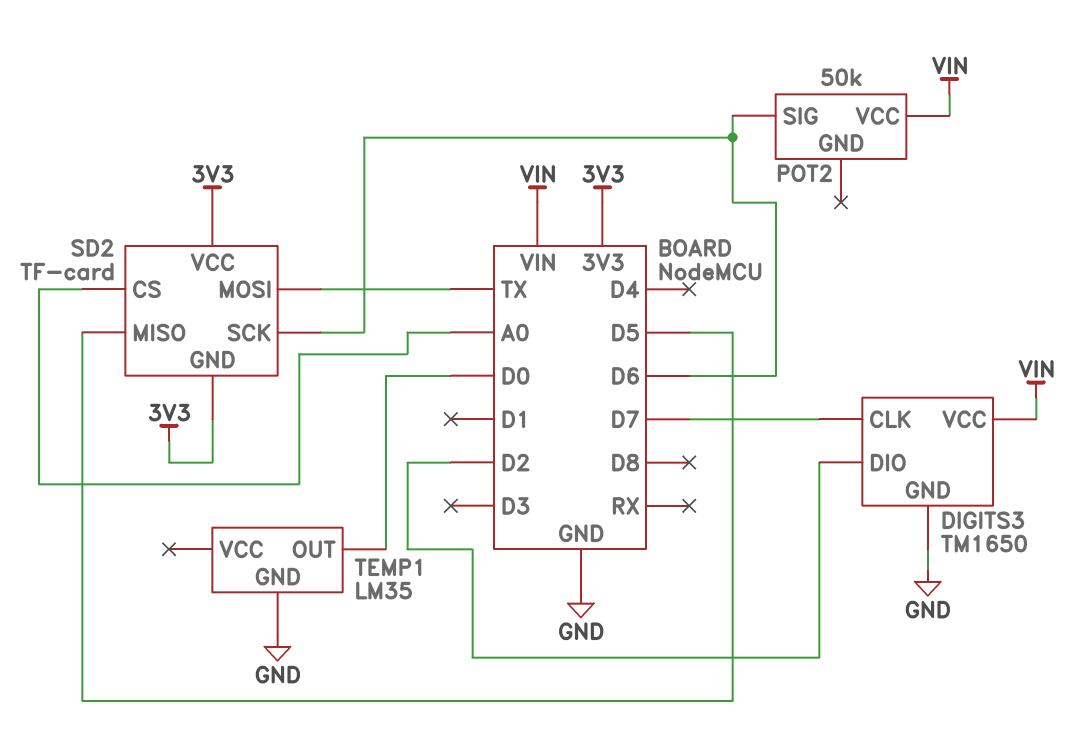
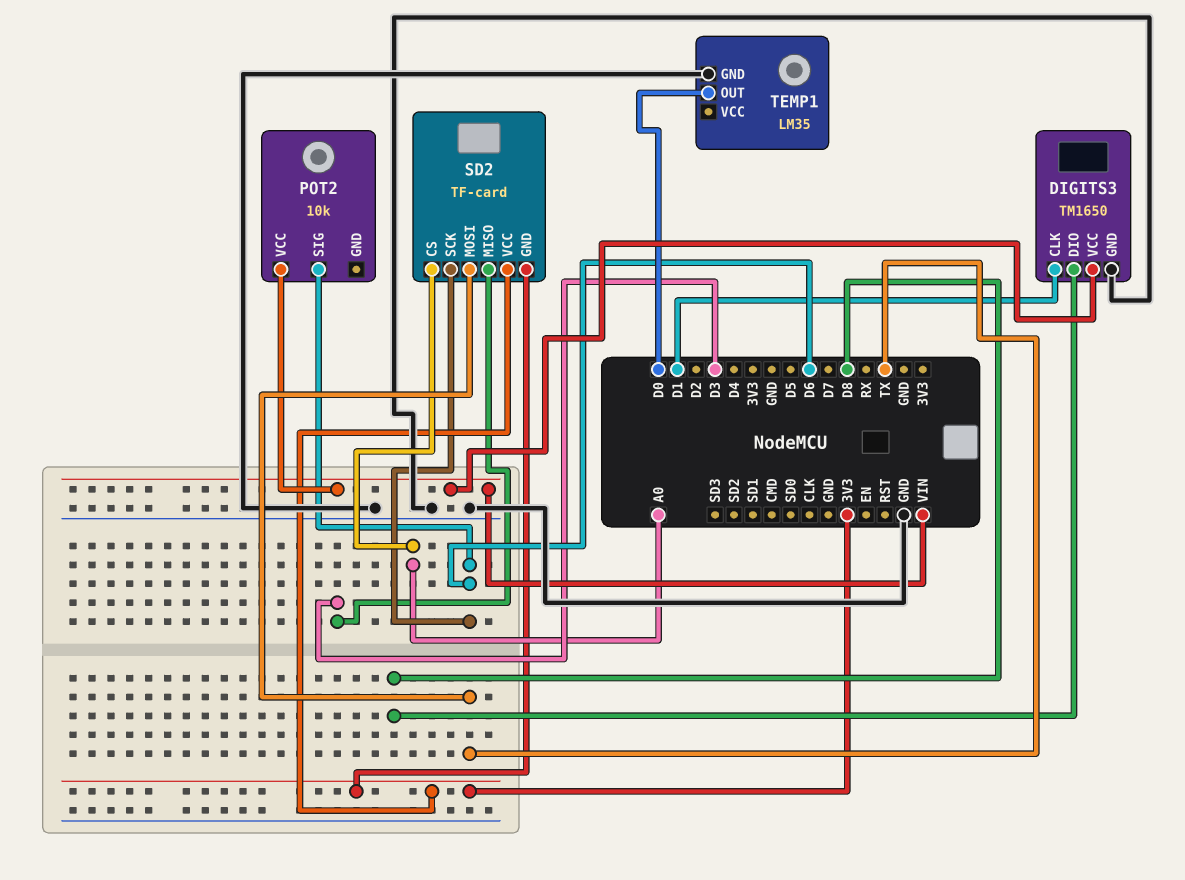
DIGITS3 pin CLK: D7 -> D1
DIGITS3 pin DIO: D2 -> D8
POT2: 50k -> 10k
SD2 pin MISO: D5 -> D3

